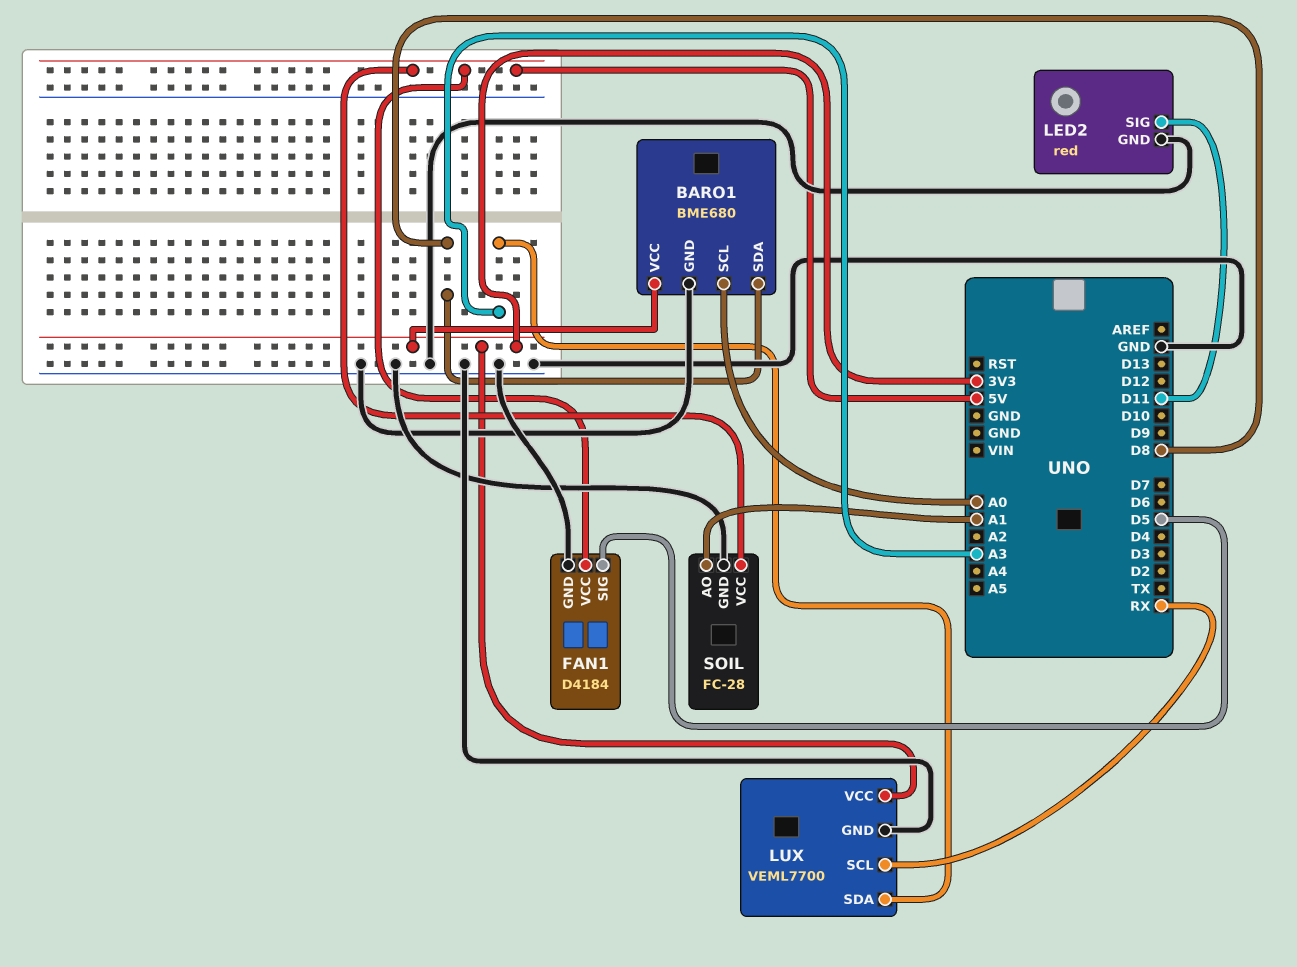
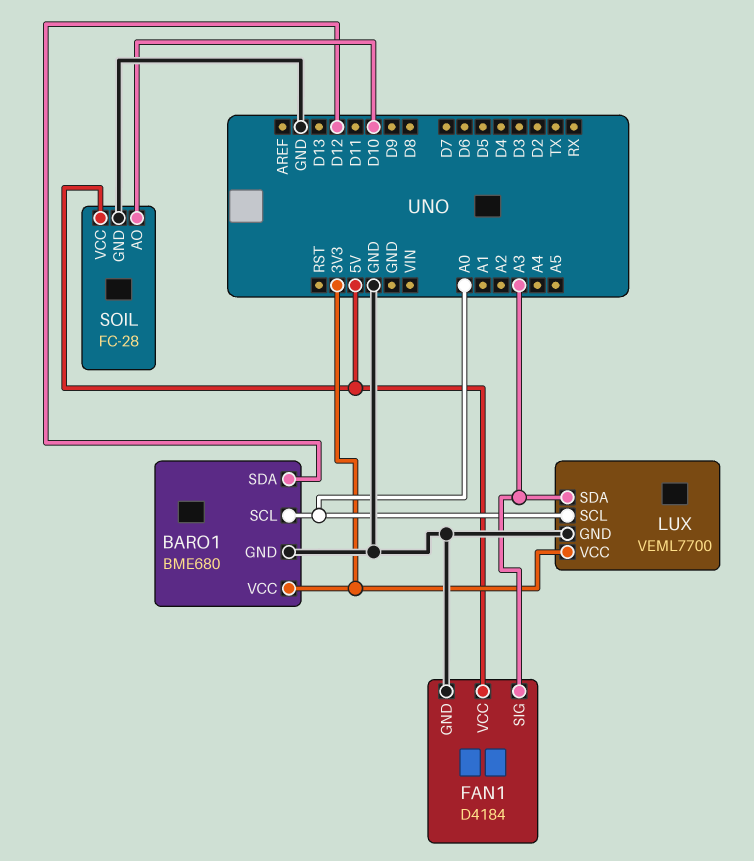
BARO1 pin SDA: D8 -> D12
FAN1 pin SIG: D5 -> A3
LED2: red -> none
LED2 pin GND: GND -> none
LED2 pin SIG: D11 -> none
LUX pin SCL: RX -> A0
SOIL pin AO: A1 -> D10

